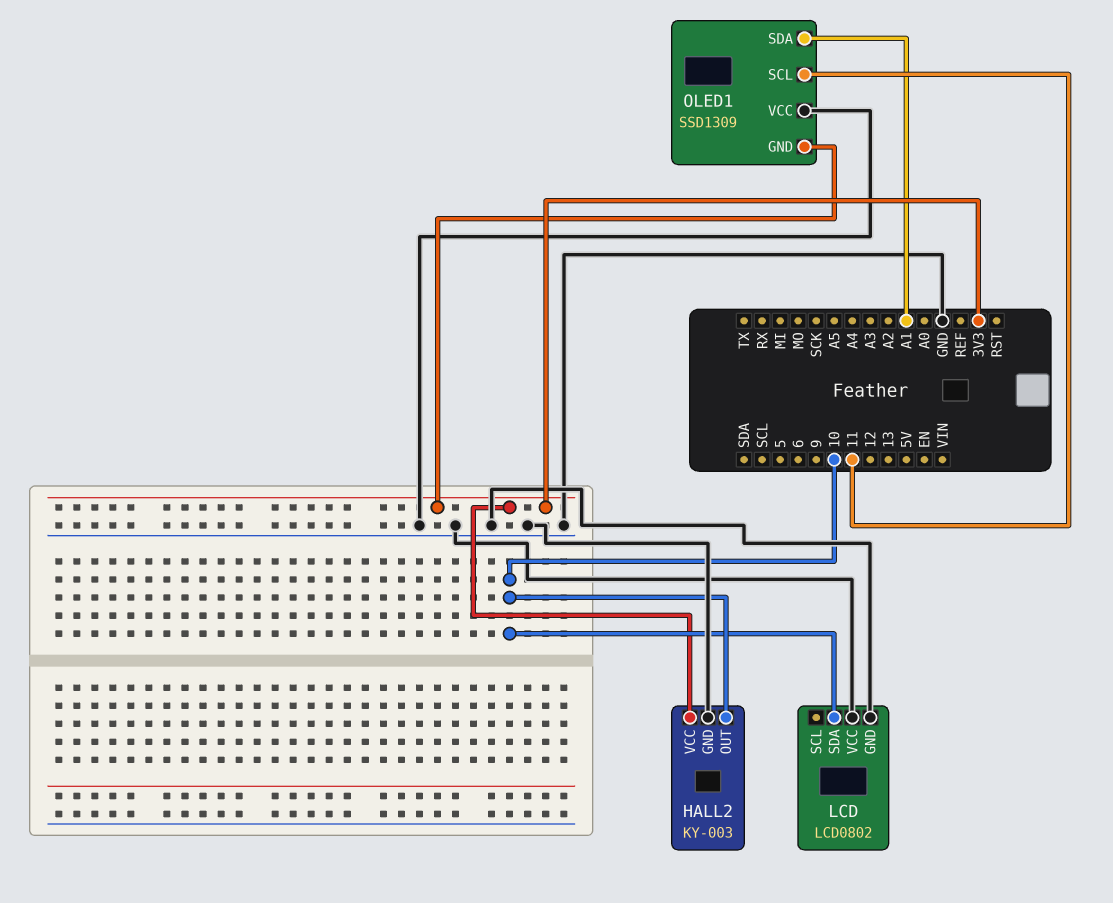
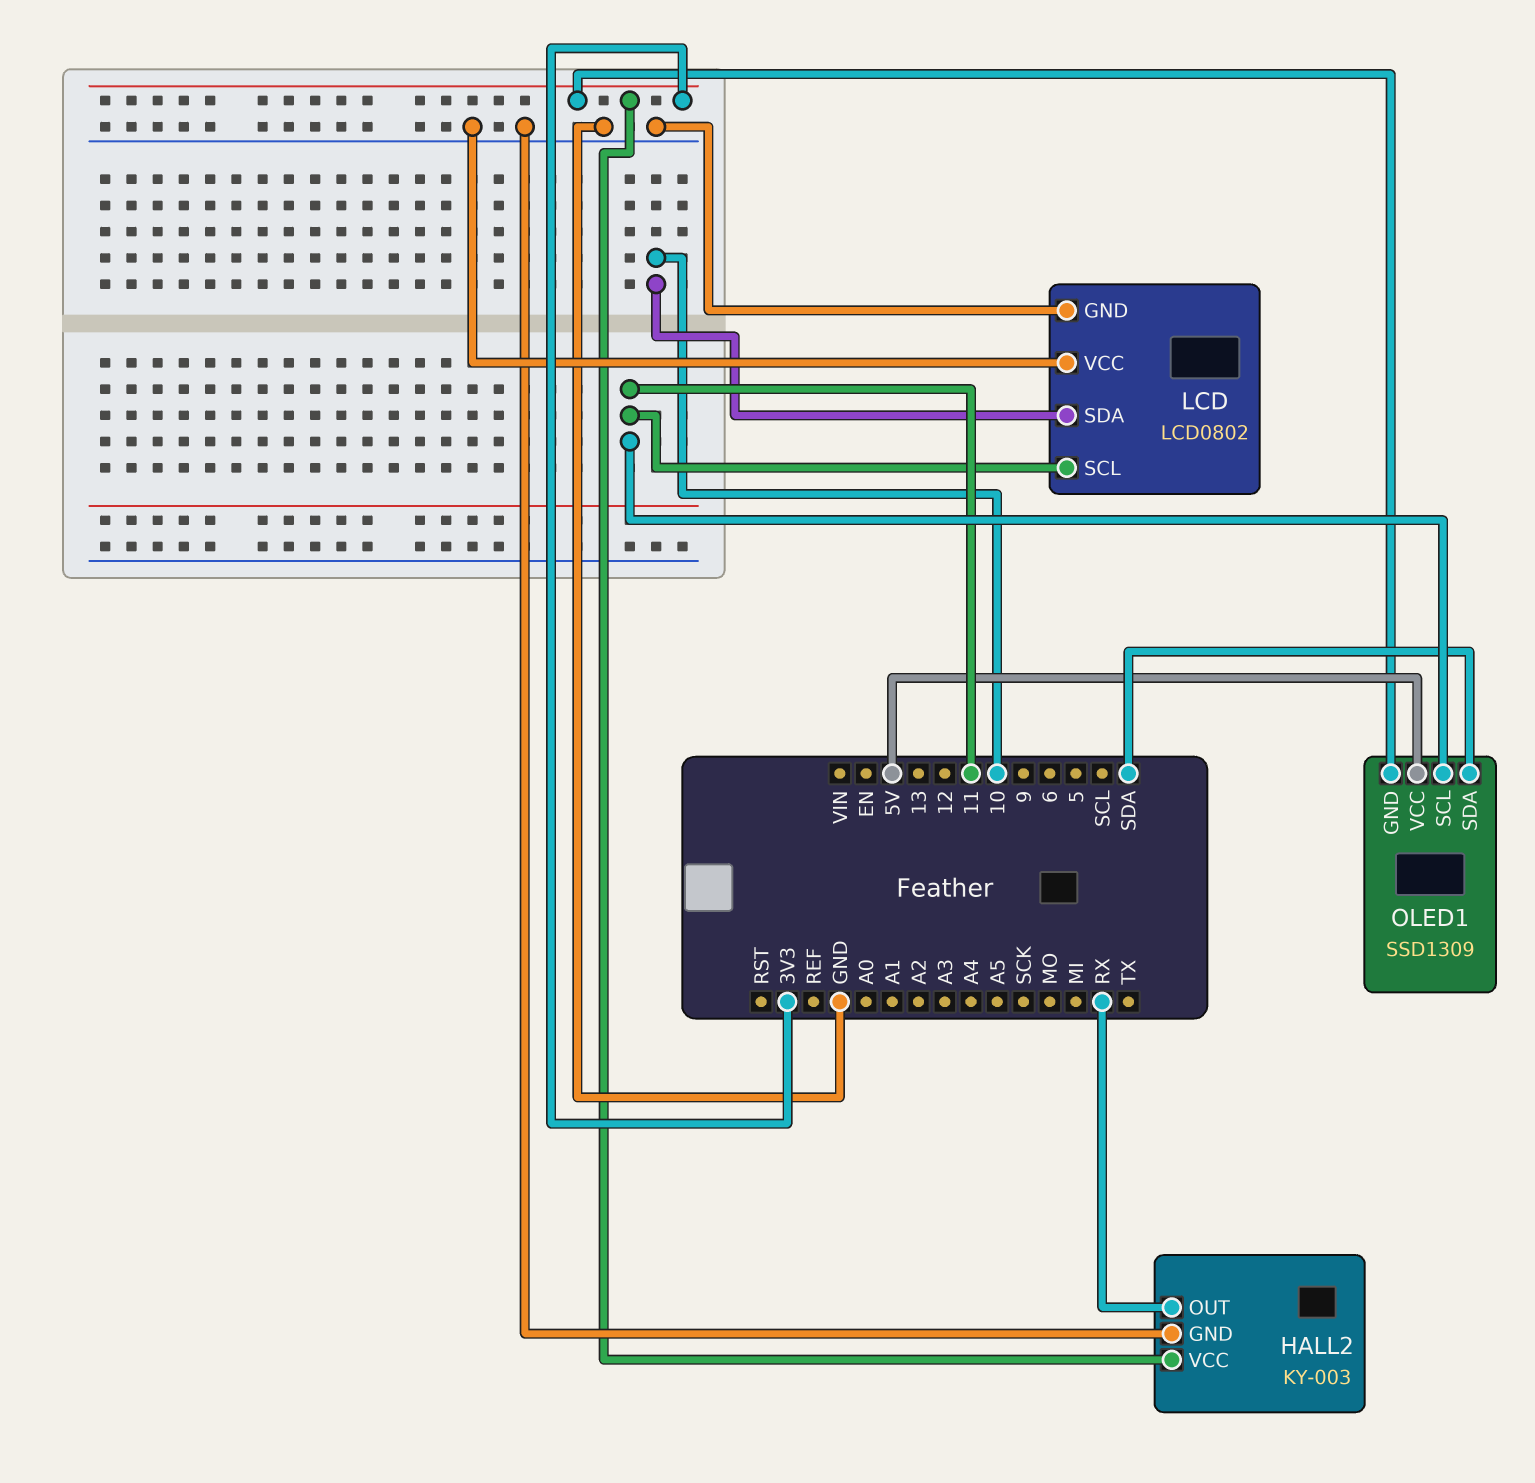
HALL2 pin OUT: 10 -> RX
LCD pin SCL: none -> 11
OLED1 pin SDA: A1 -> SDA
OLED1 pin VCC: GND -> 5V

